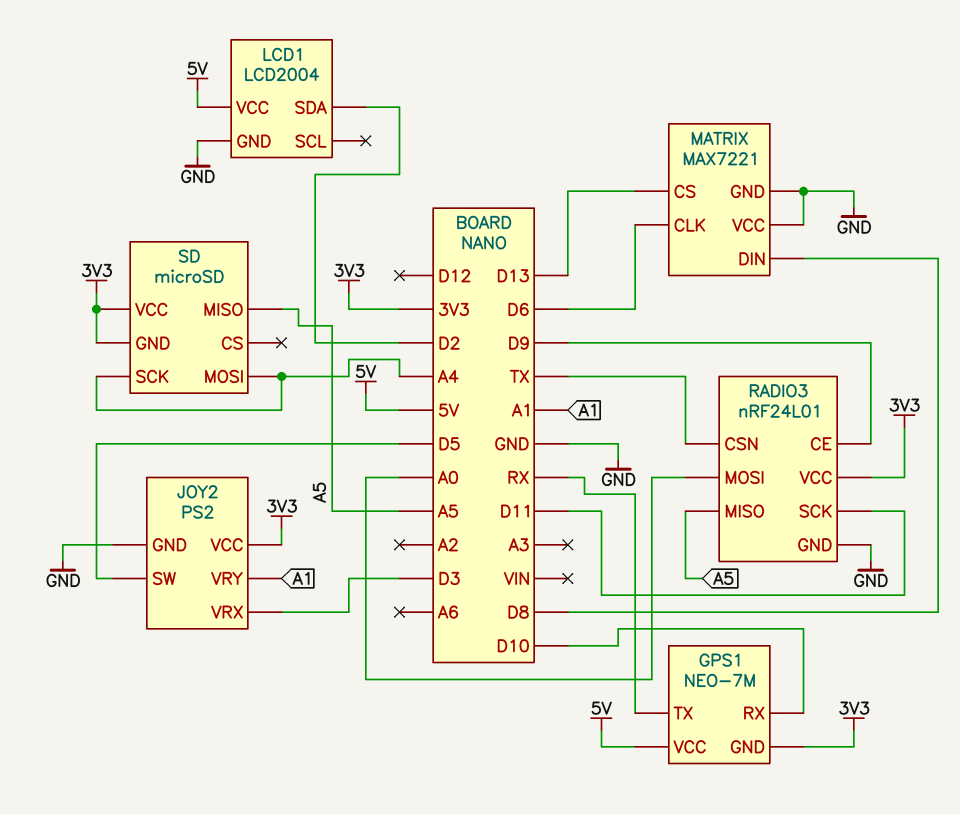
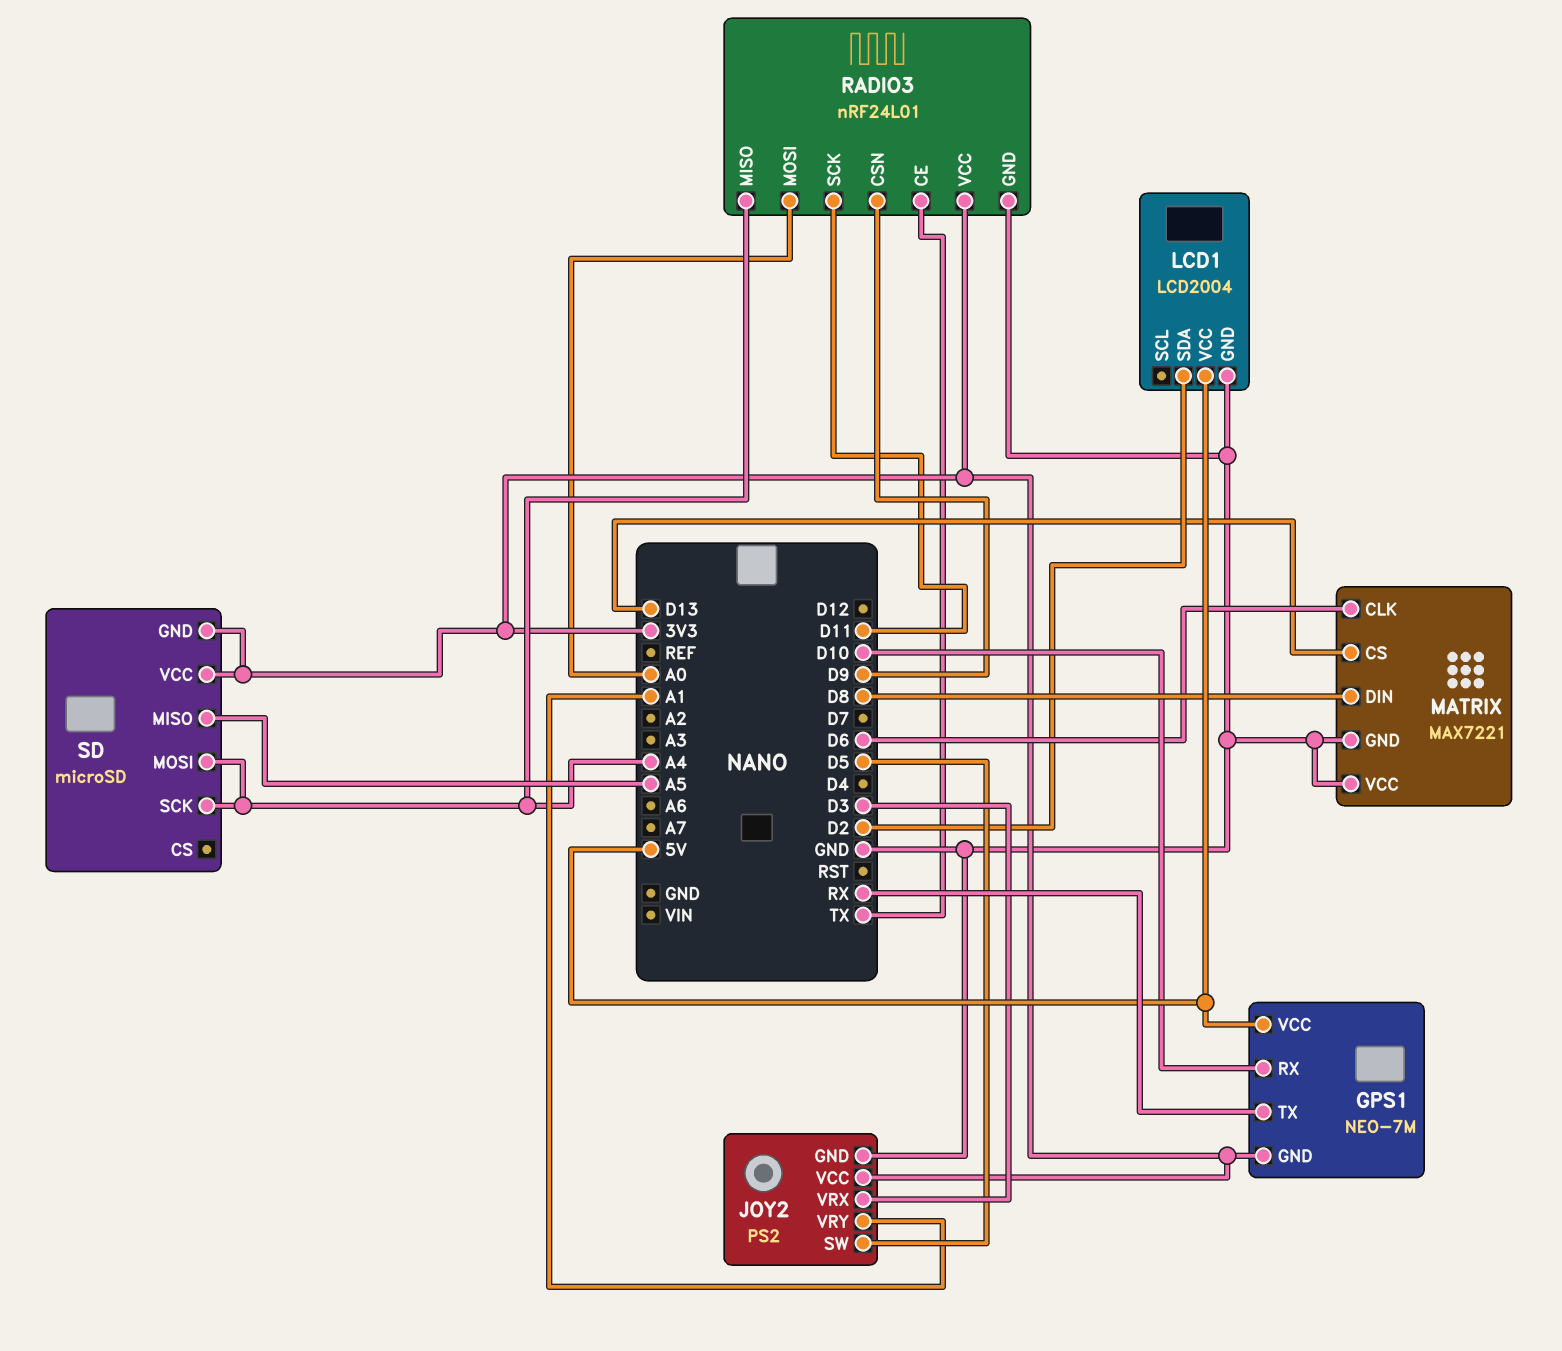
RADIO3 pin CE: D9 -> TX
RADIO3 pin CSN: TX -> D9
RADIO3 pin MISO: A5 -> A4

